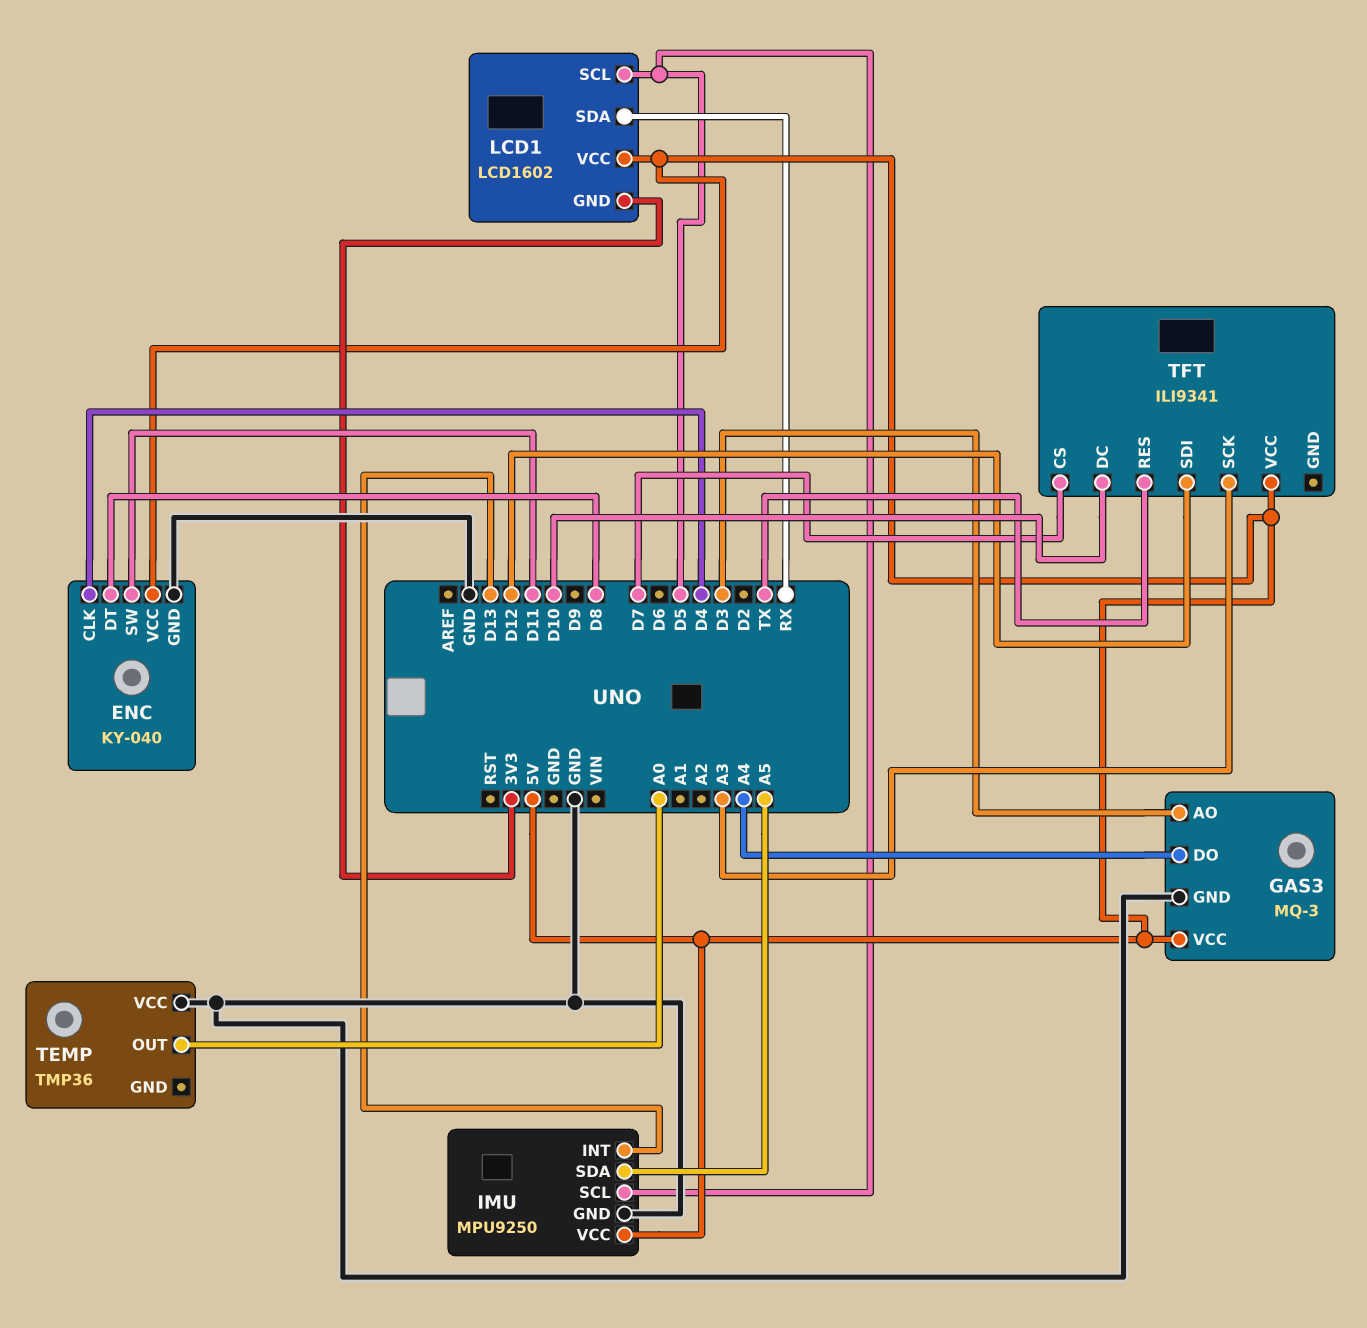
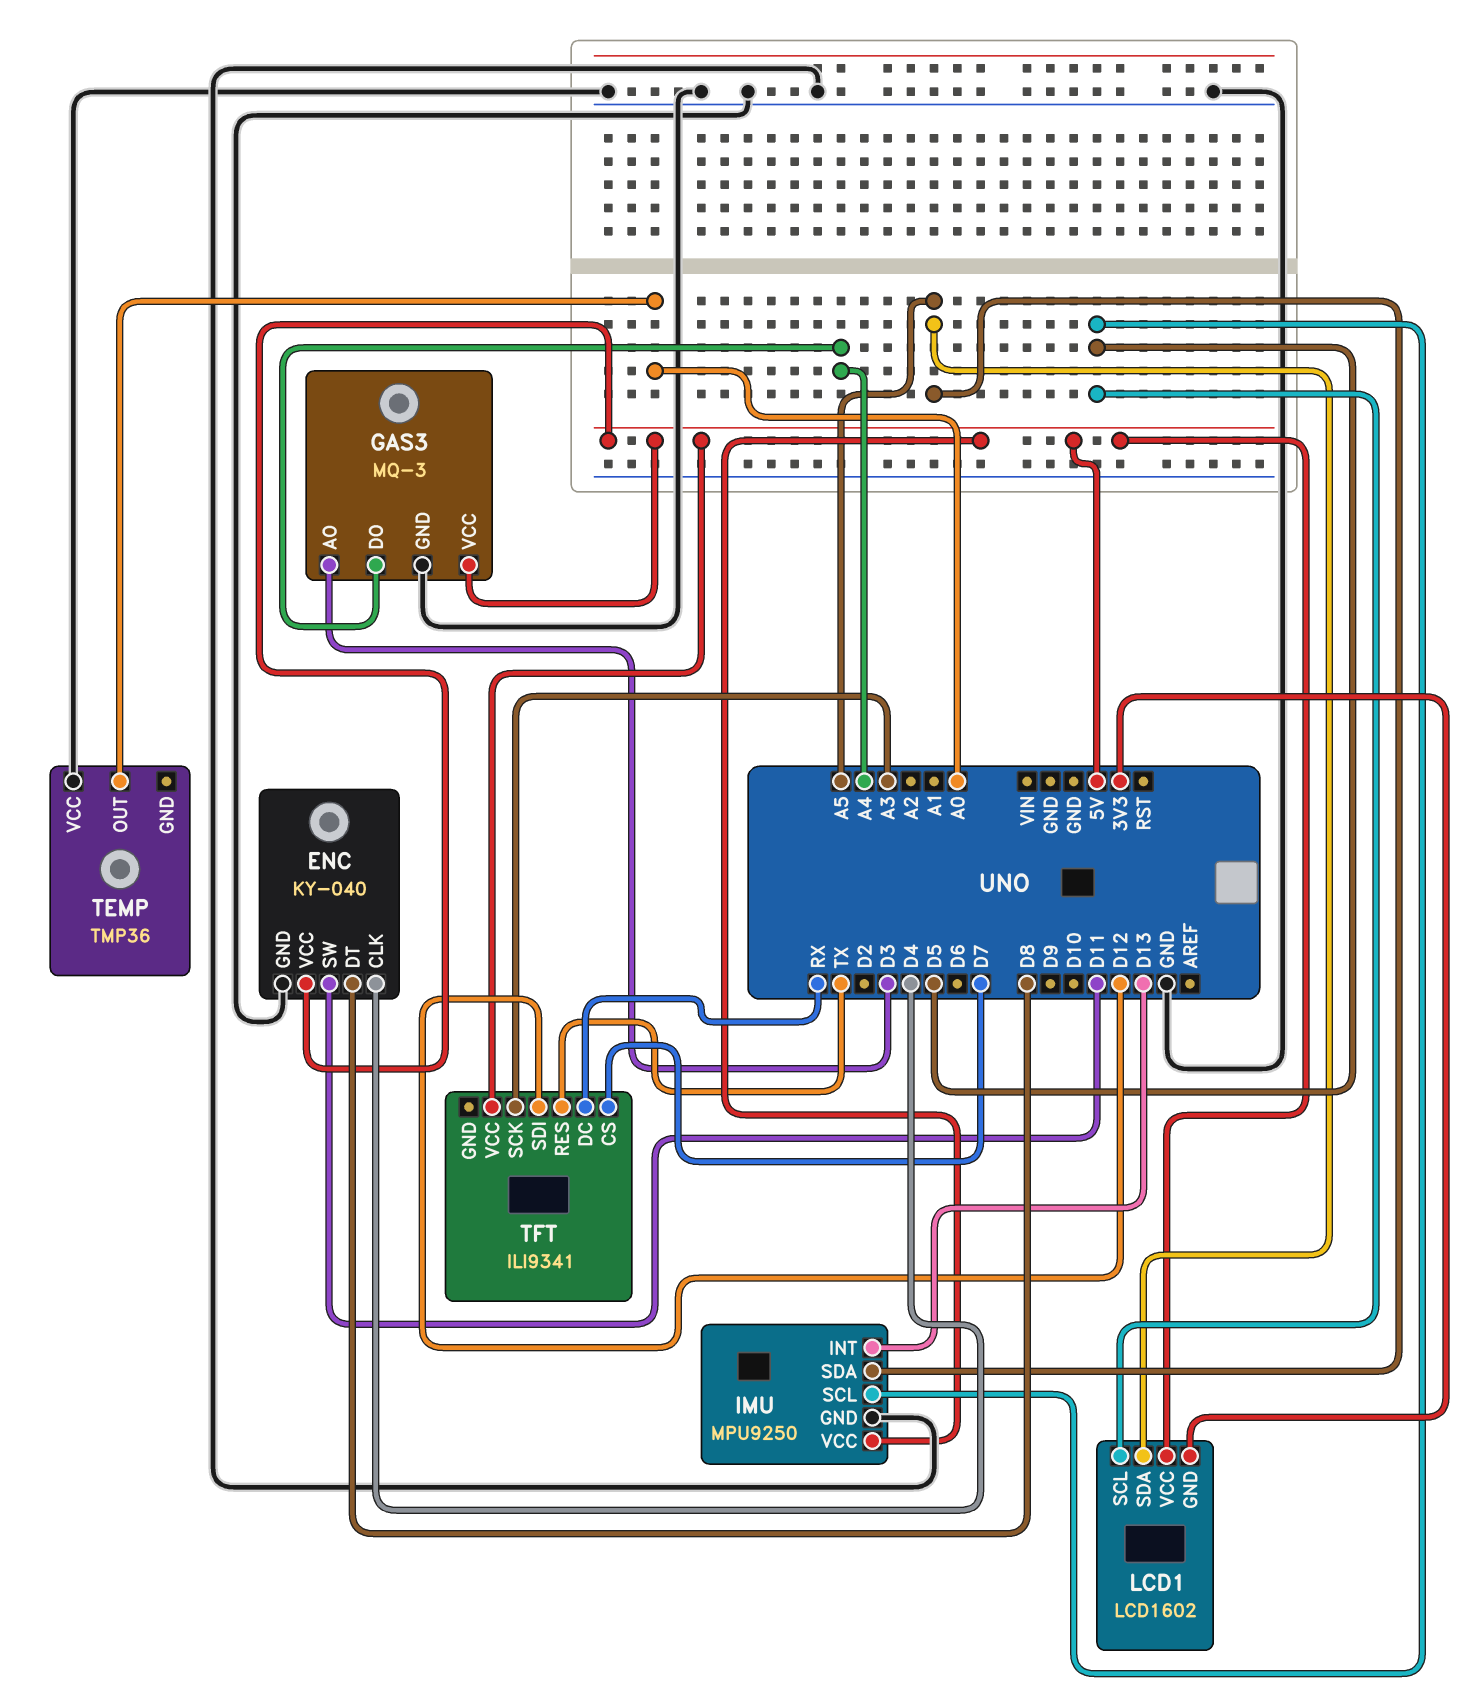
LCD1 pin SDA: RX -> A5
TFT pin DC: D10 -> RX

